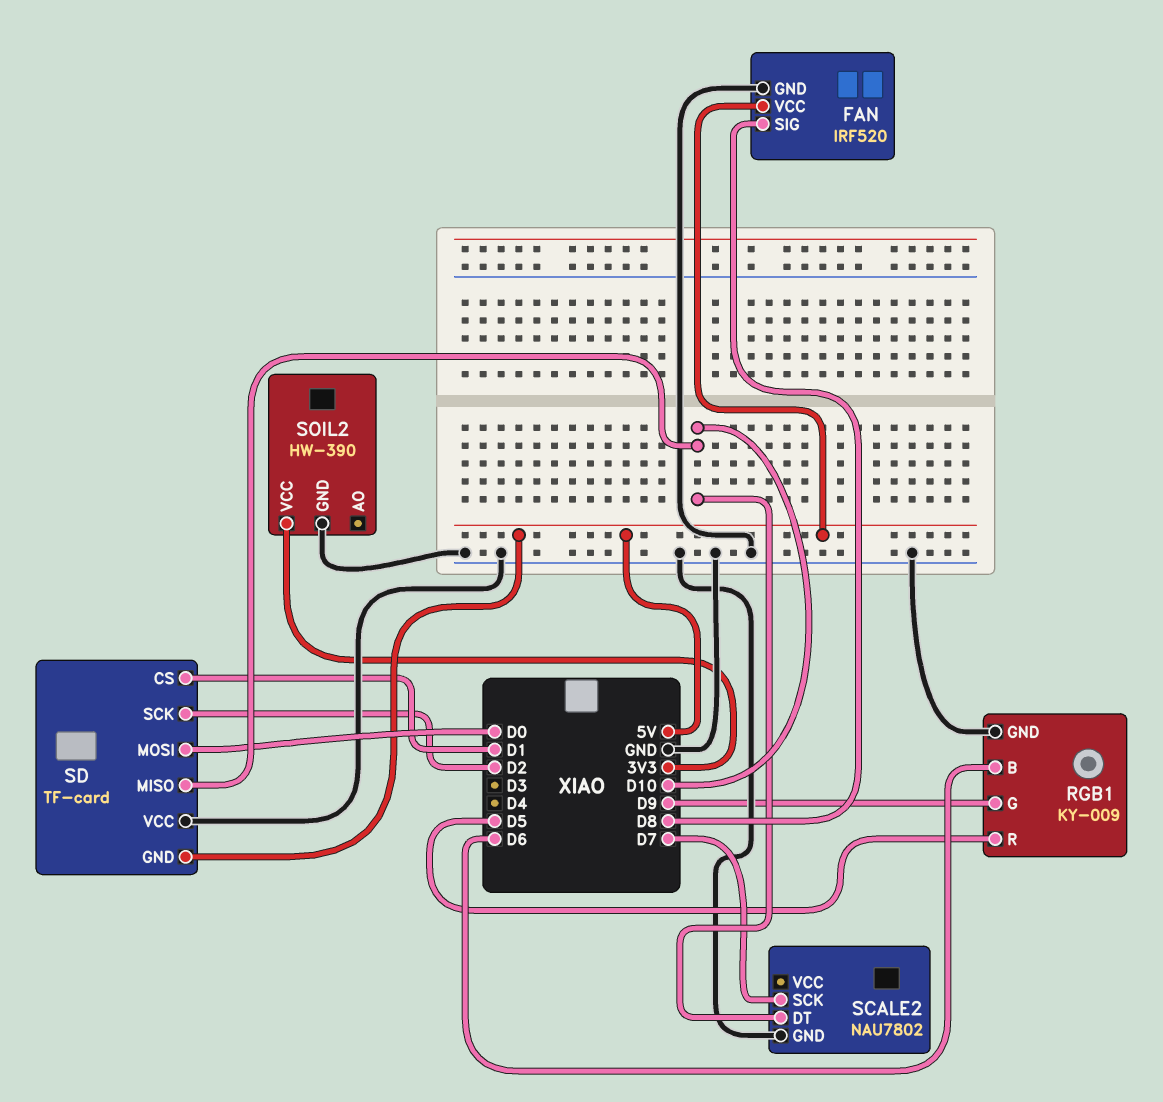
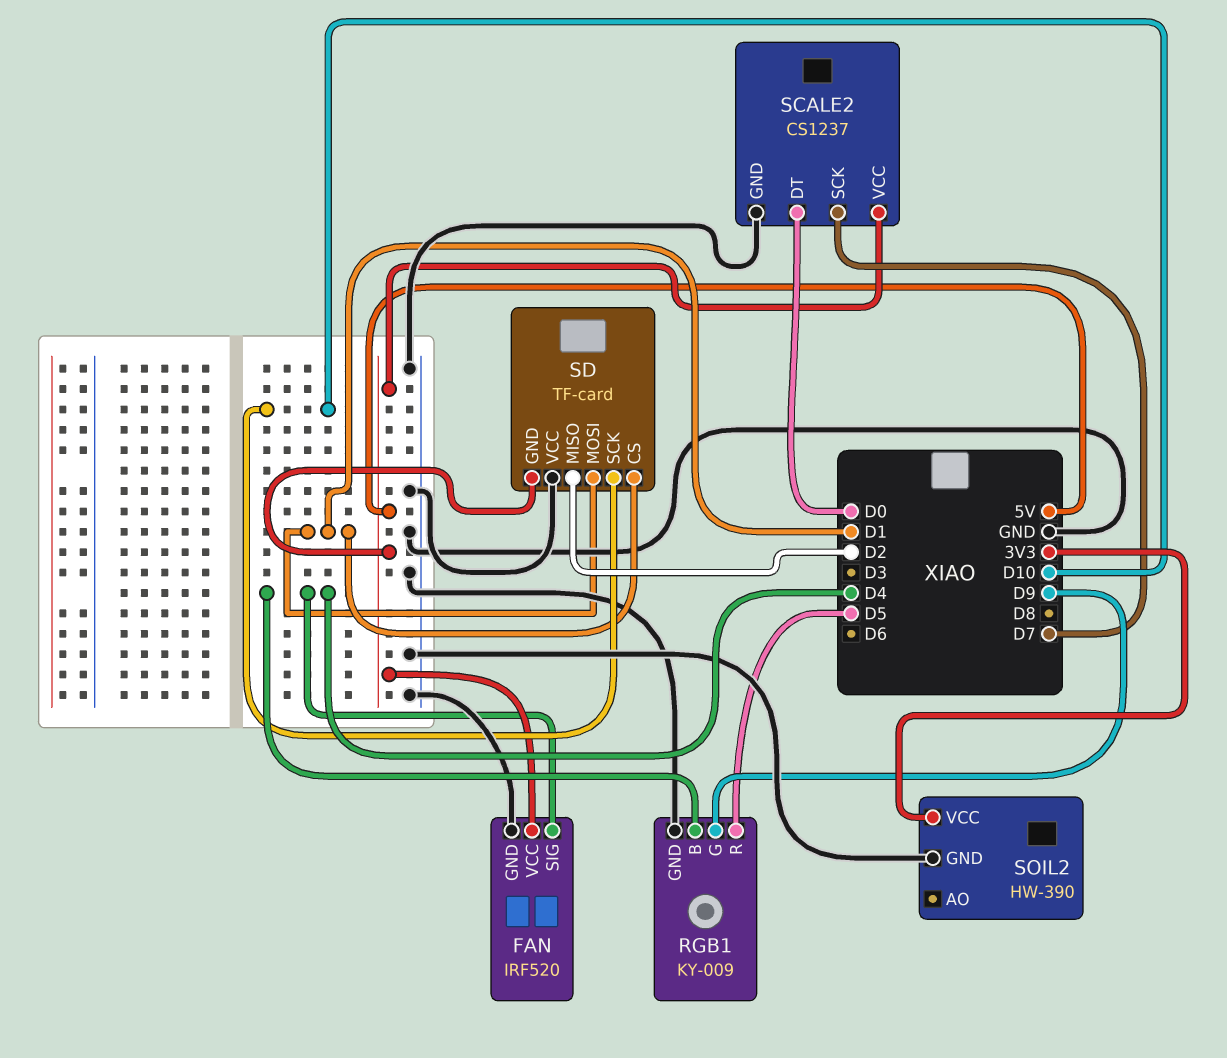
FAN pin SIG: D8 -> D4
RGB1 pin B: D6 -> D4
SCALE2: NAU7802 -> CS1237
SCALE2 pin DT: D10 -> D0
SCALE2 pin VCC: none -> 5V
SD pin MISO: D10 -> D2
SD pin MOSI: D0 -> D1
SD pin SCK: D2 -> D10

